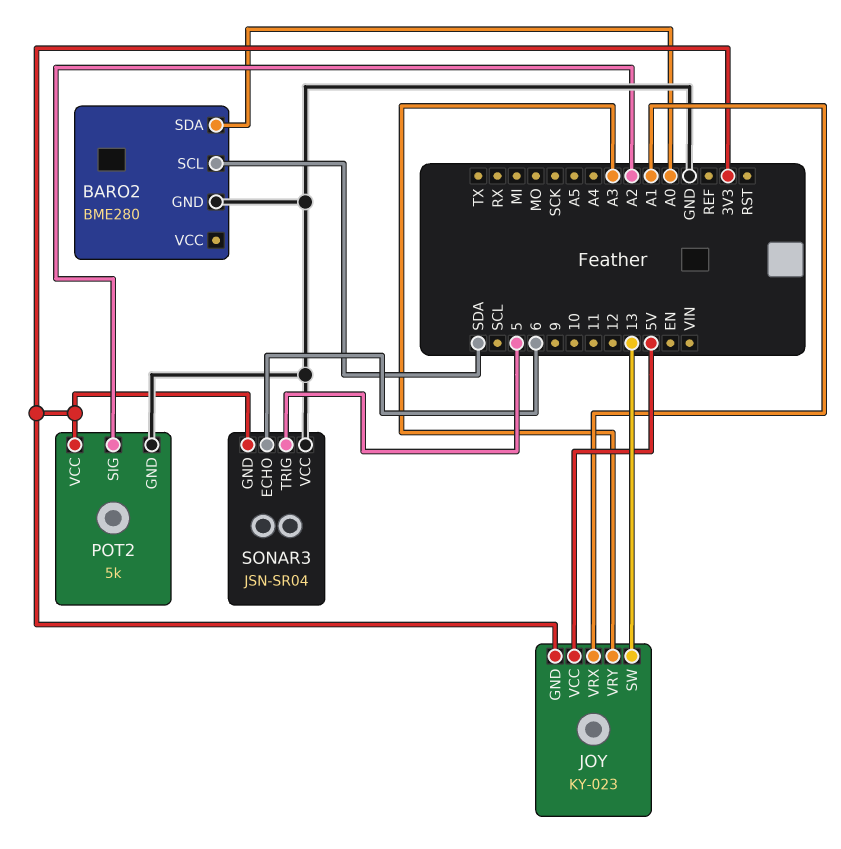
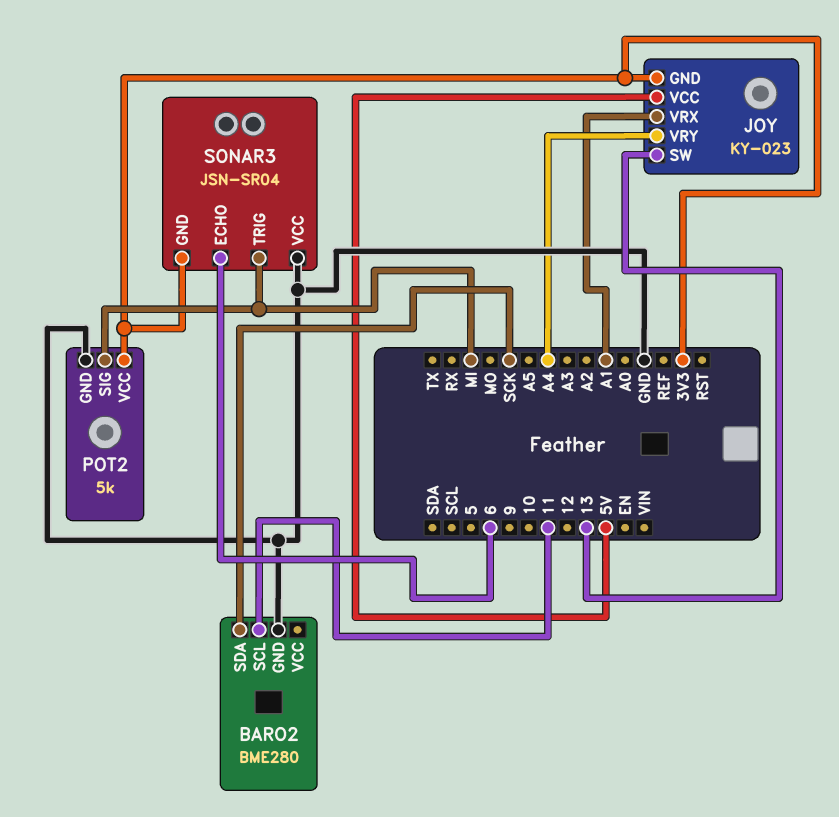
BARO2 pin SCL: SDA -> 11
BARO2 pin SDA: A0 -> SCK
JOY pin VRY: A3 -> A4
POT2 pin SIG: A2 -> MI
SONAR3 pin TRIG: 5 -> MI

